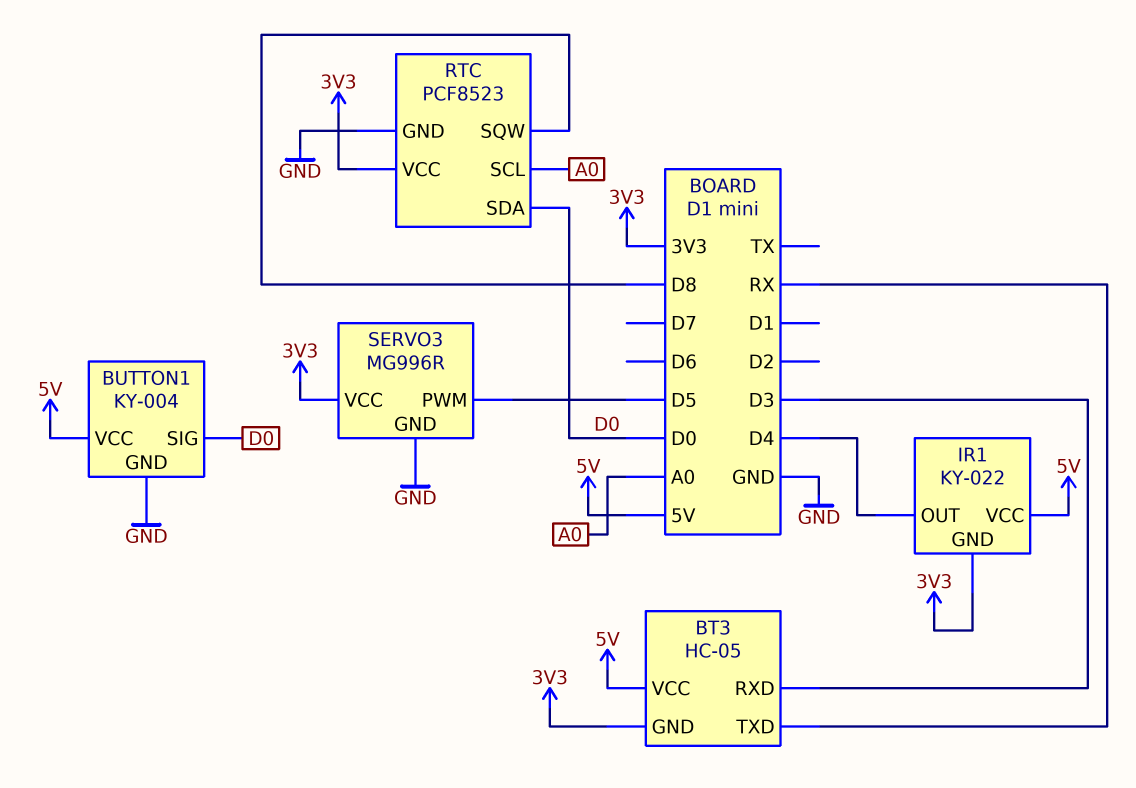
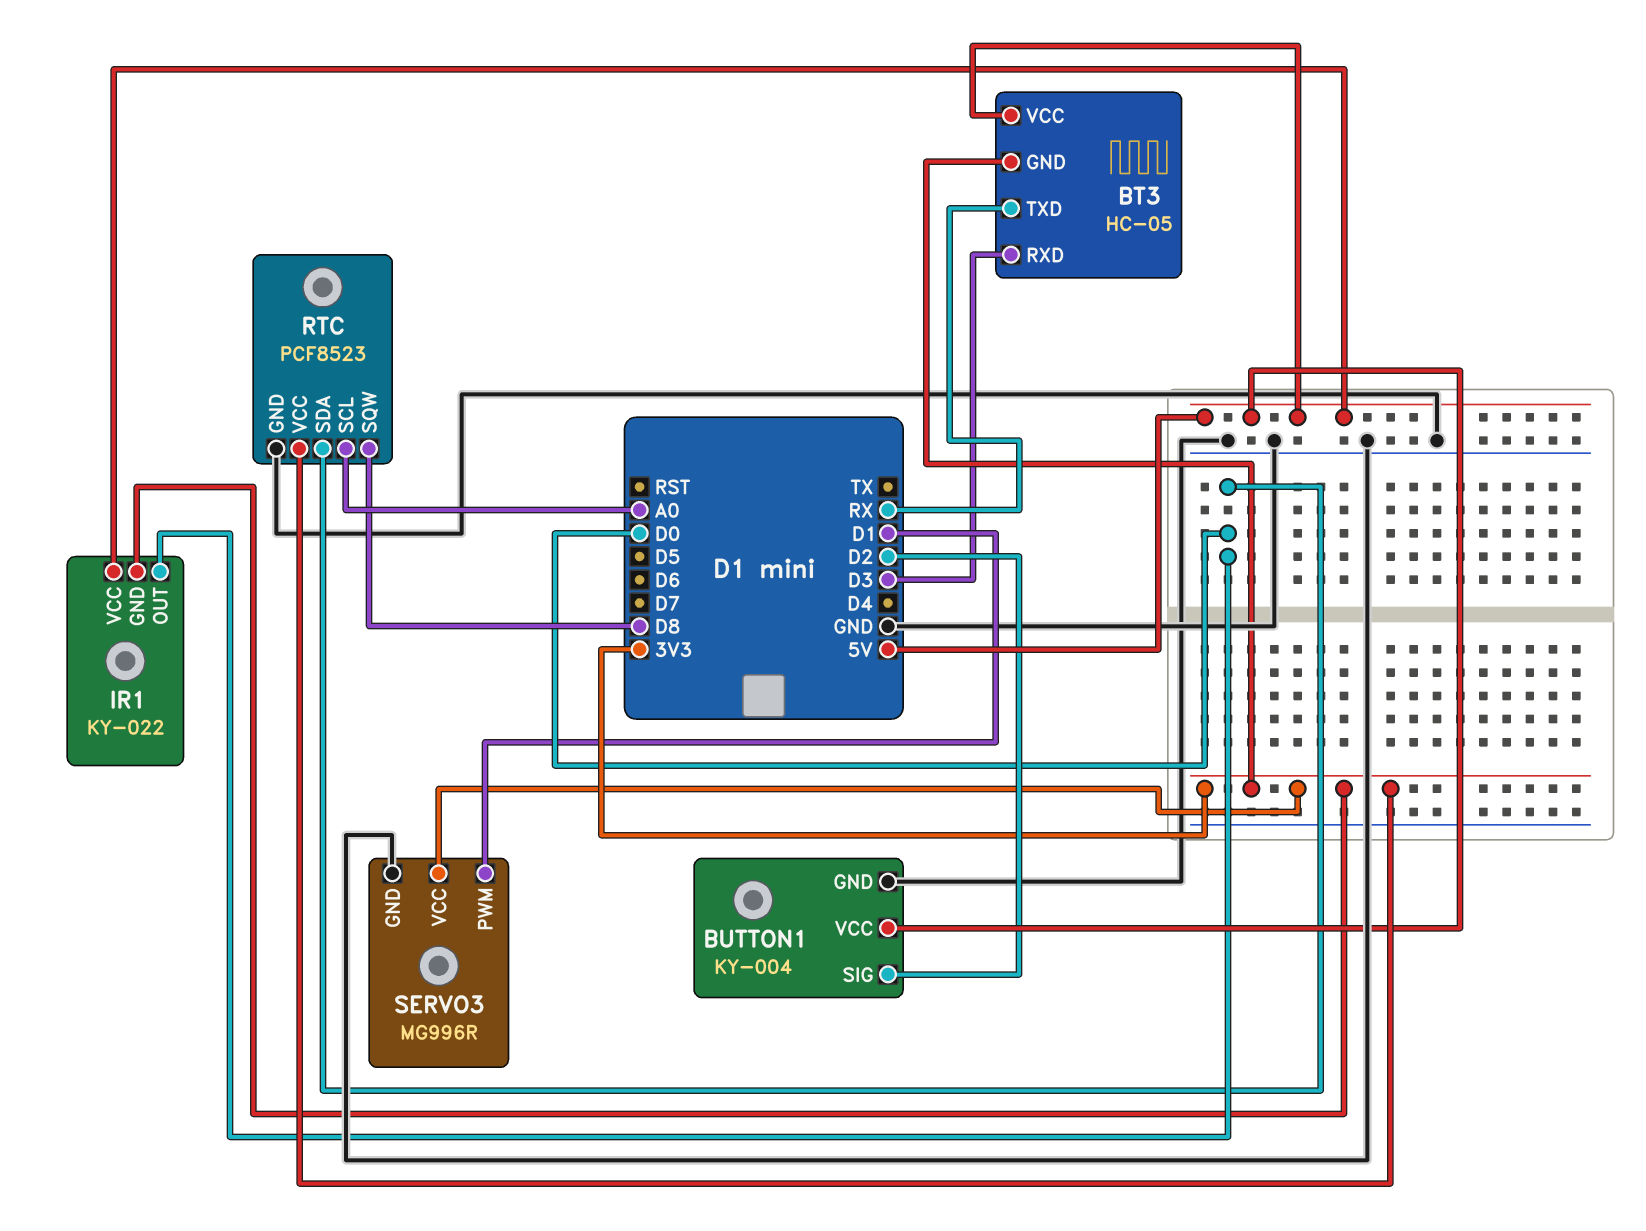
BUTTON1 pin SIG: D0 -> D2
IR1 pin OUT: D4 -> D0
SERVO3 pin PWM: D5 -> D1

